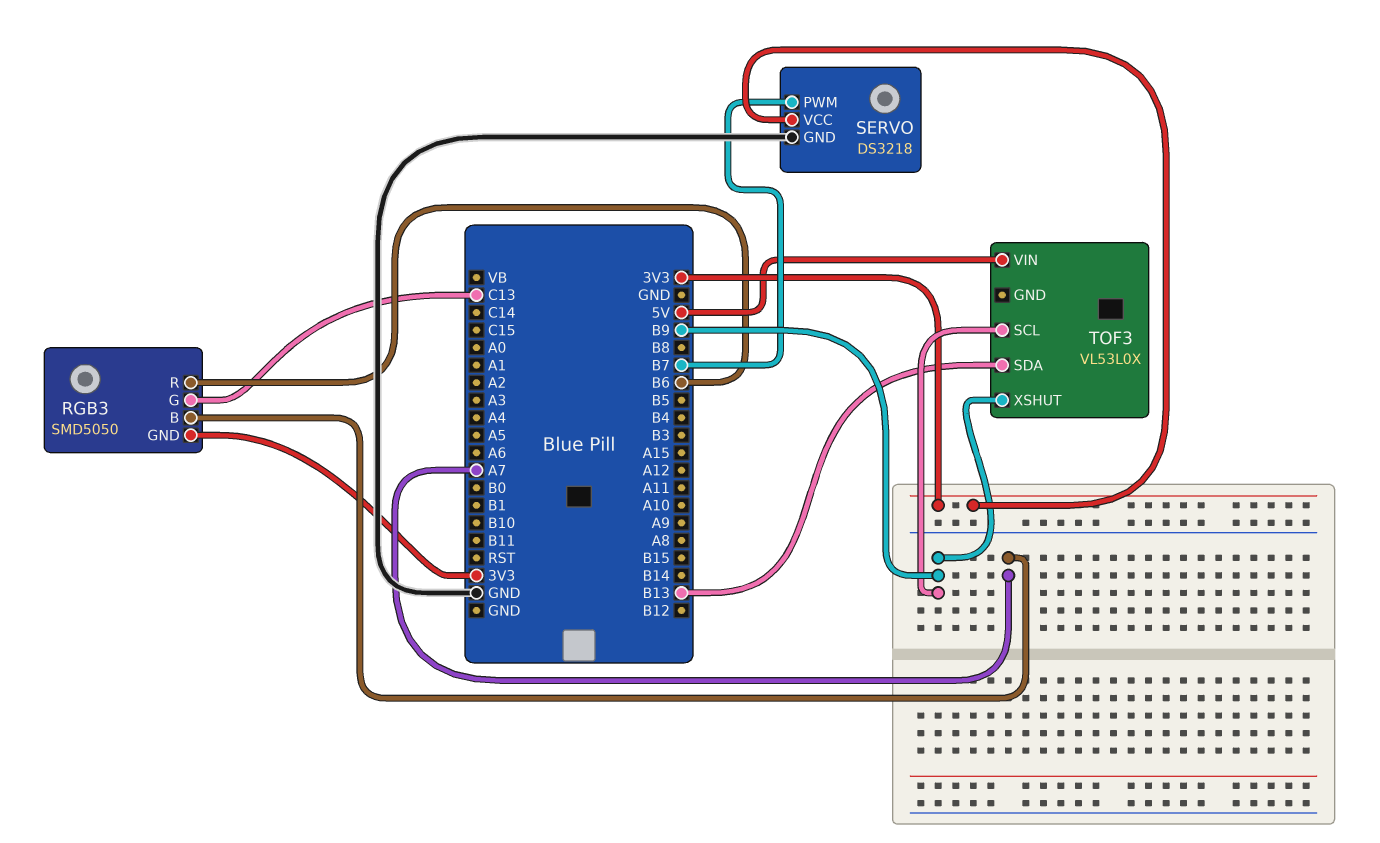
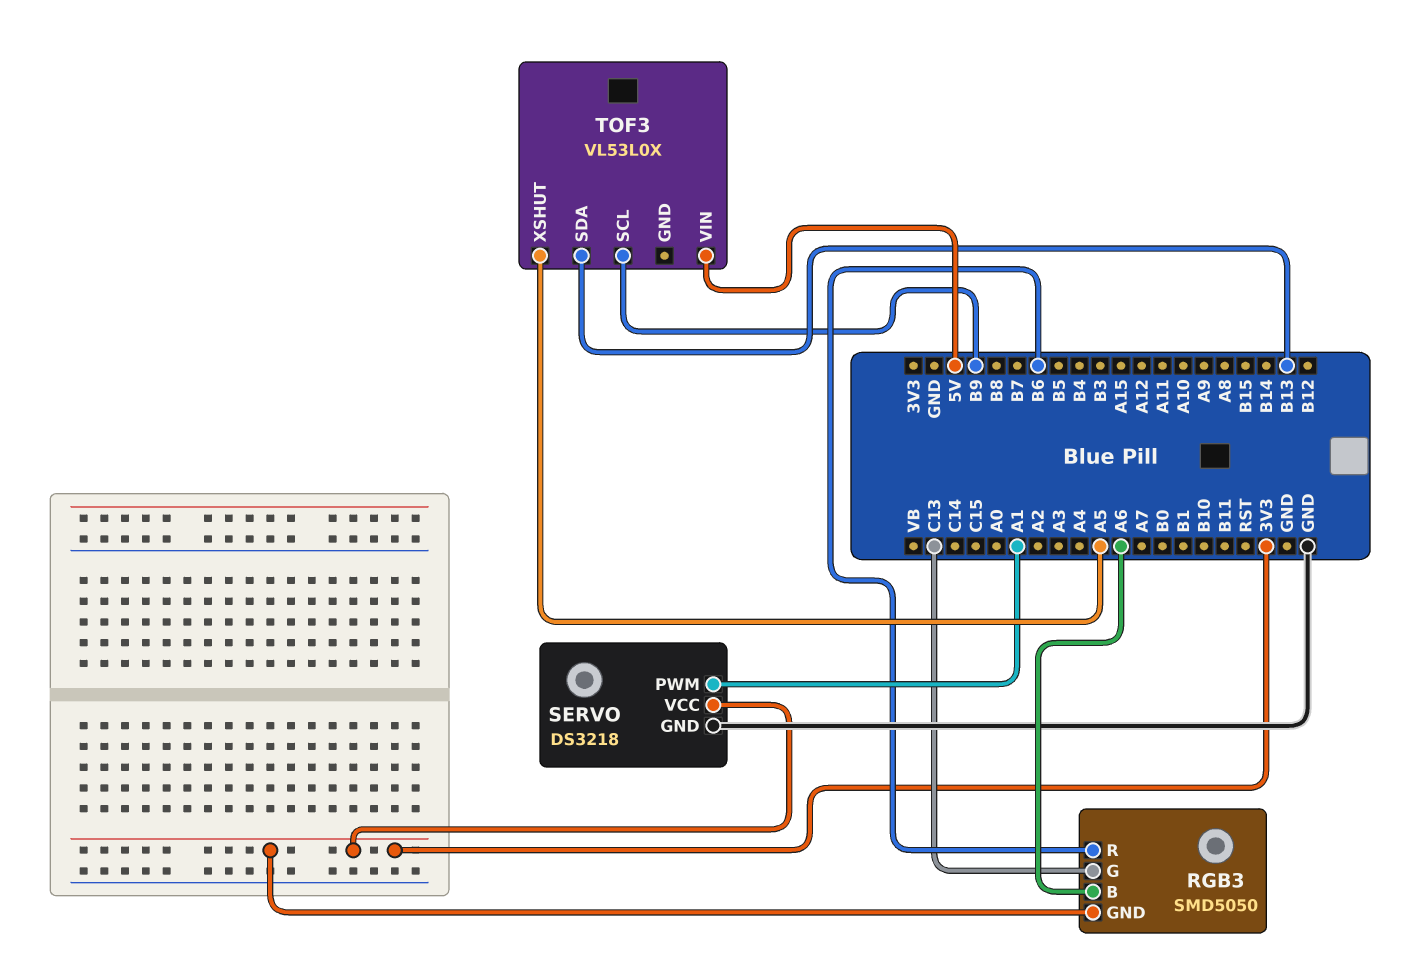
RGB3 pin B: A7 -> A6
SERVO pin PWM: B7 -> A1
TOF3 pin XSHUT: B9 -> A5

